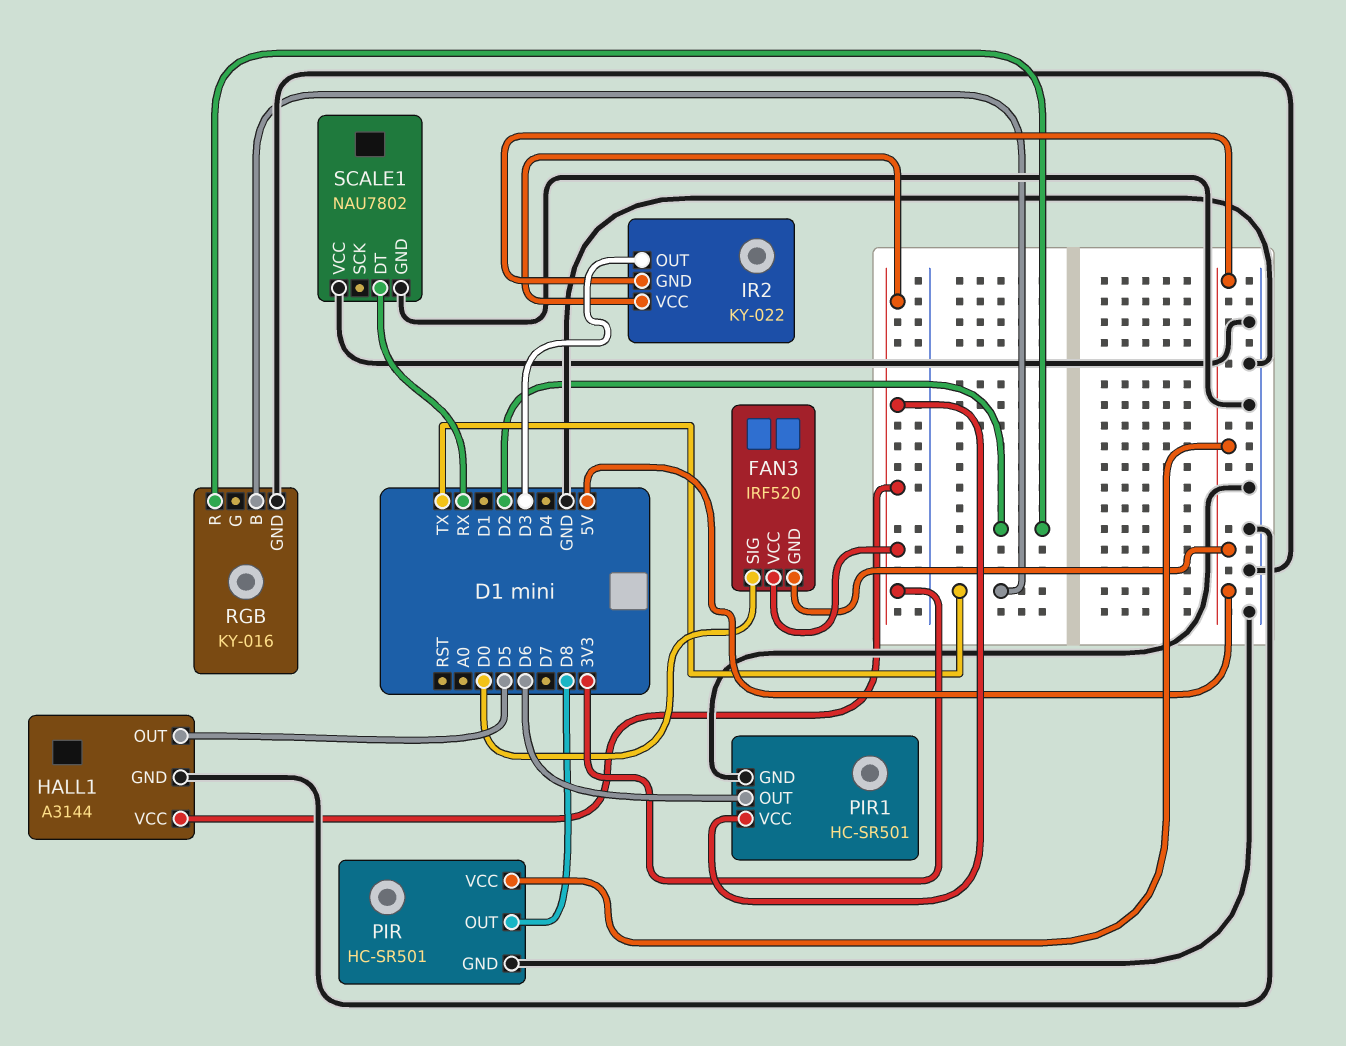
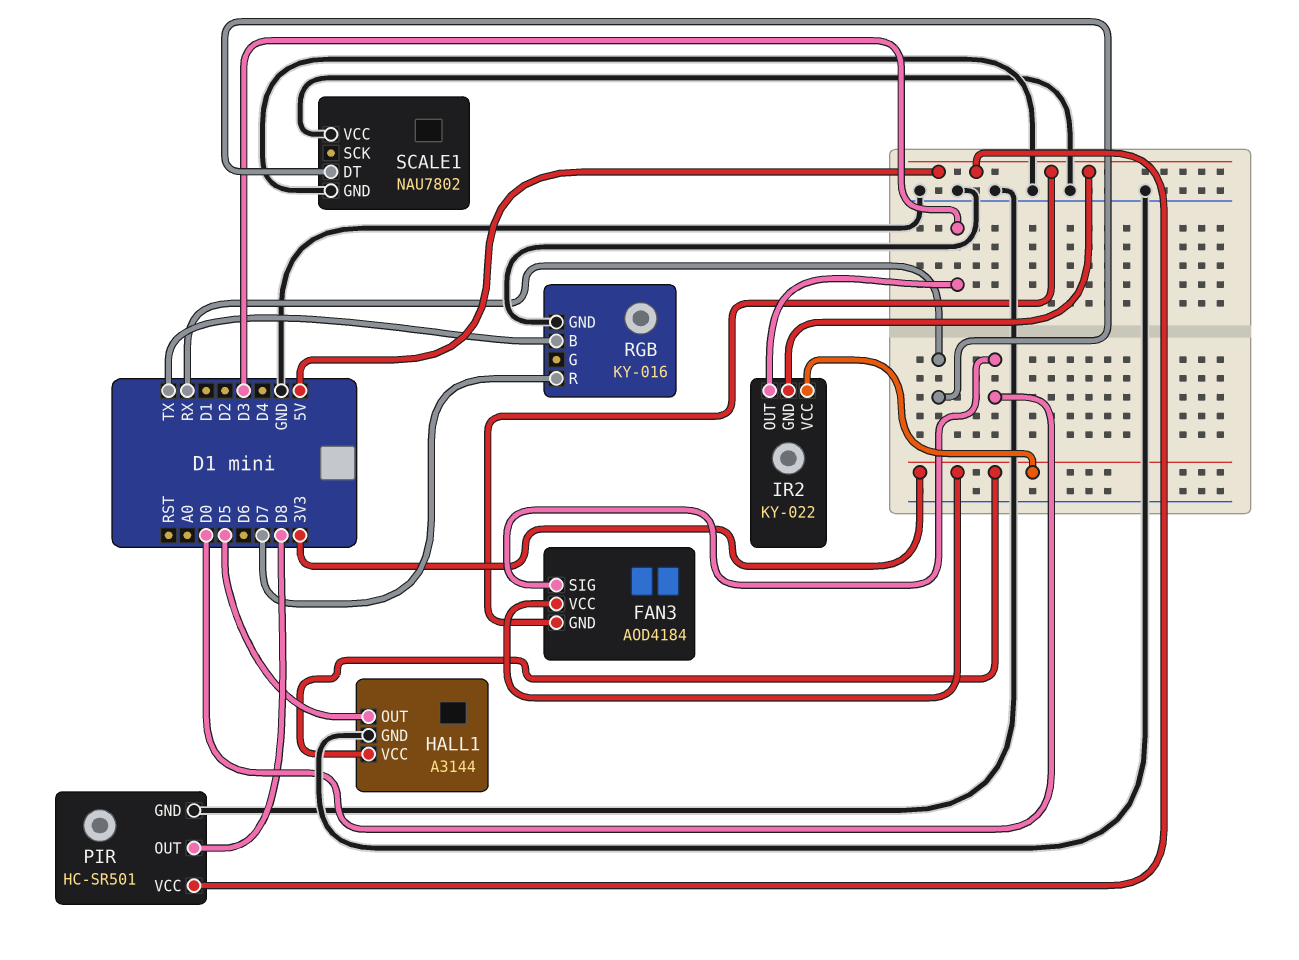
FAN3: IRF520 -> AOD4184
PIR1: HC-SR501 -> none
PIR1 pin GND: GND -> none
PIR1 pin OUT: D6 -> none
PIR1 pin VCC: 3V3 -> none
RGB pin R: D2 -> D7

